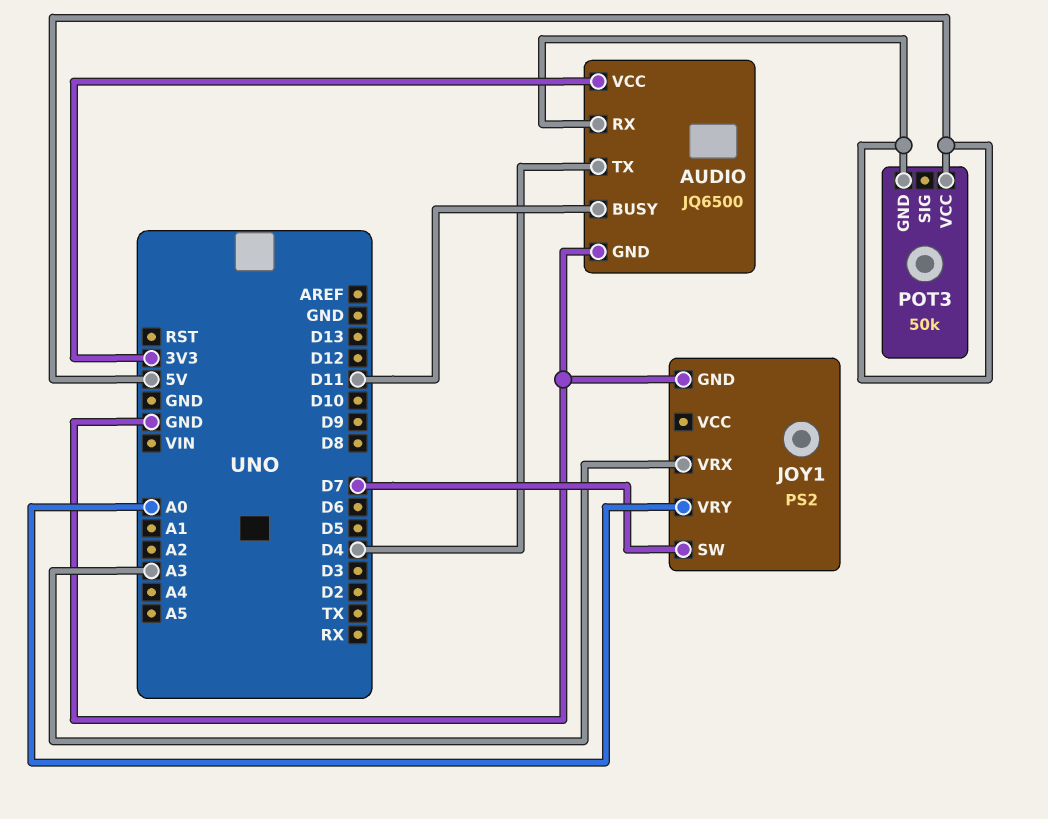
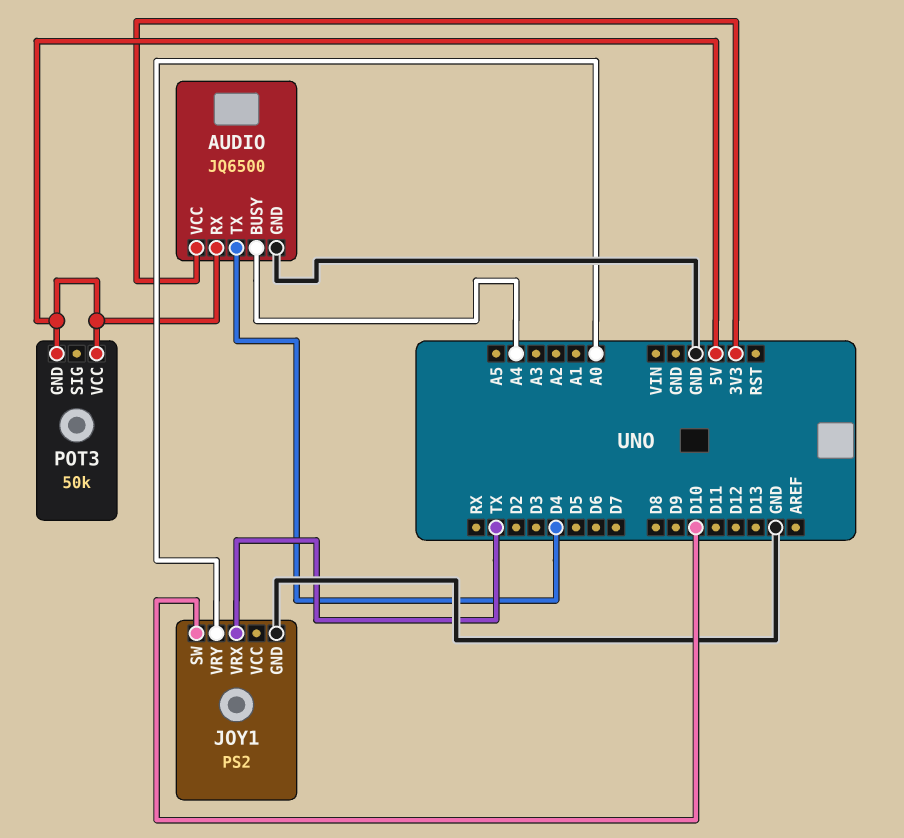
AUDIO pin BUSY: D11 -> A4
JOY1 pin SW: D7 -> D10
JOY1 pin VRX: A3 -> TX

